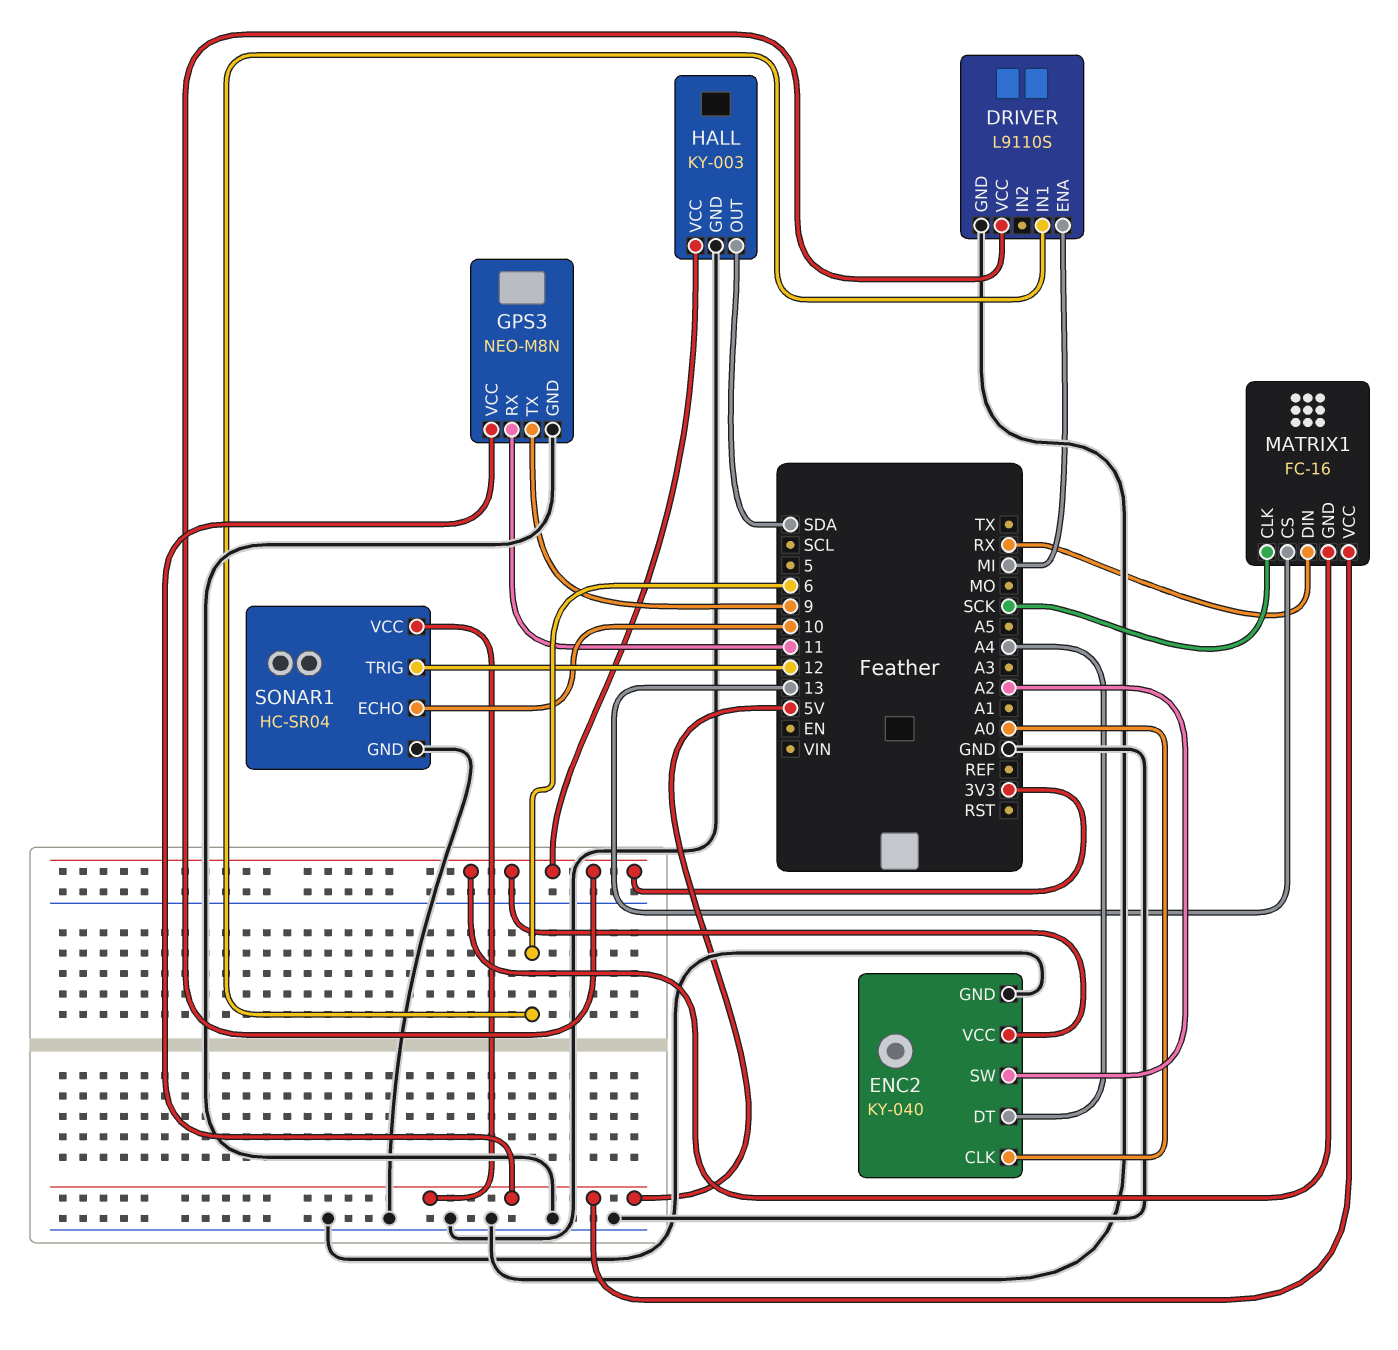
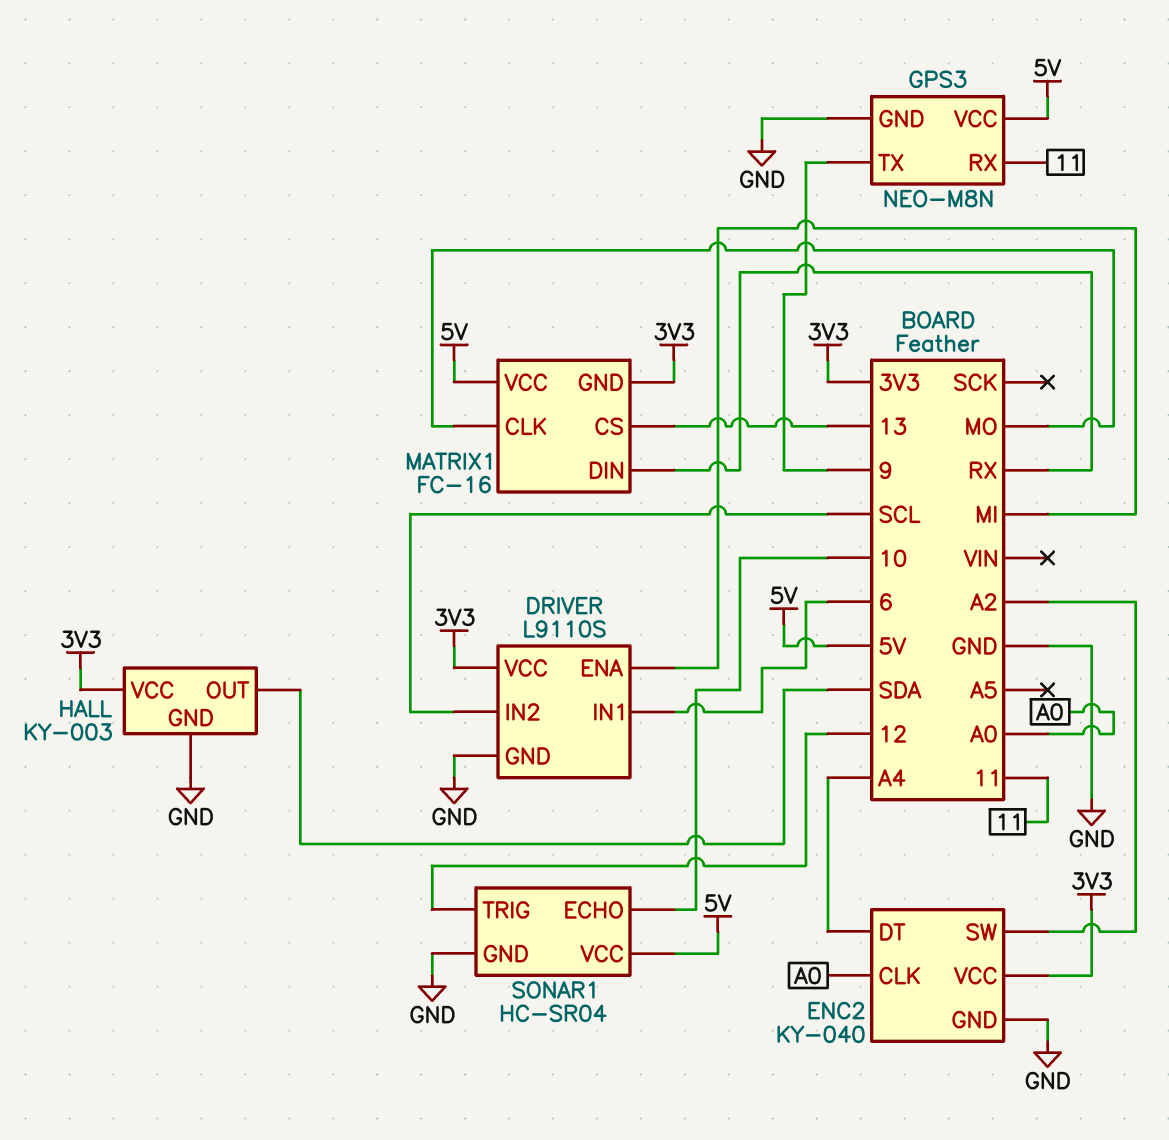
DRIVER pin IN2: none -> SCL
MATRIX1 pin CLK: SCK -> MO

